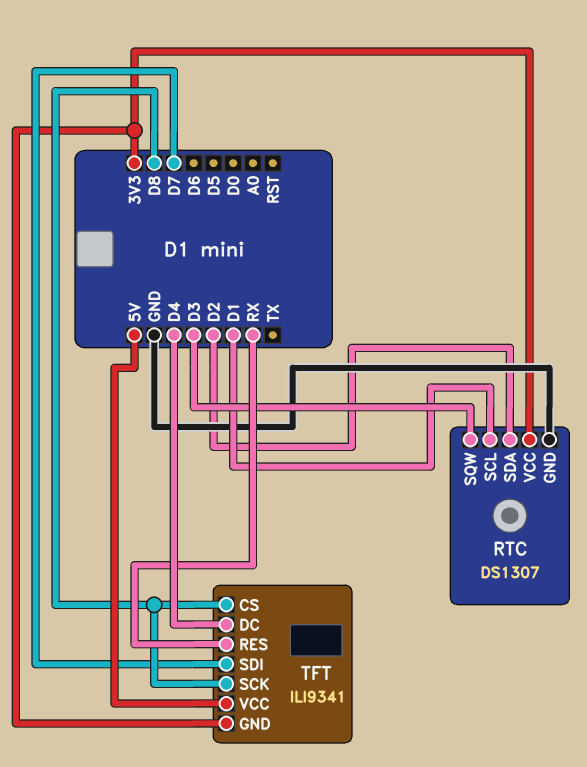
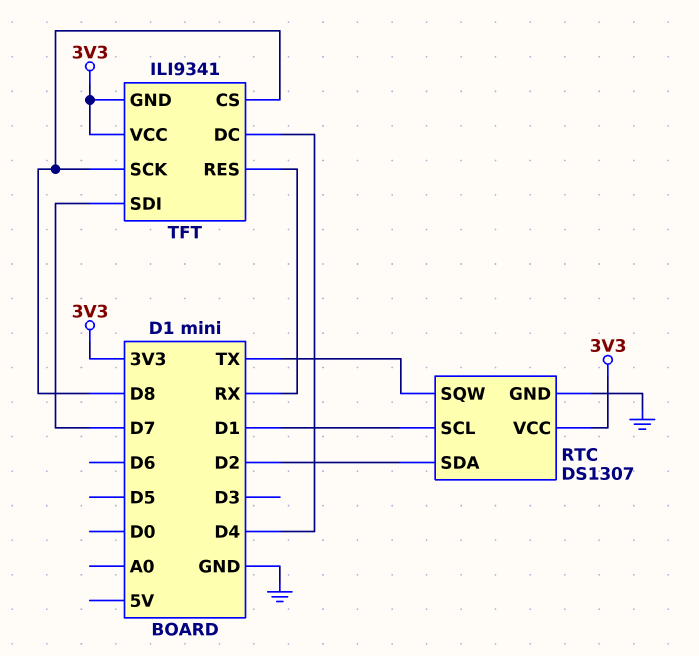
RTC pin SQW: D3 -> TX
TFT pin VCC: 5V -> 3V3

